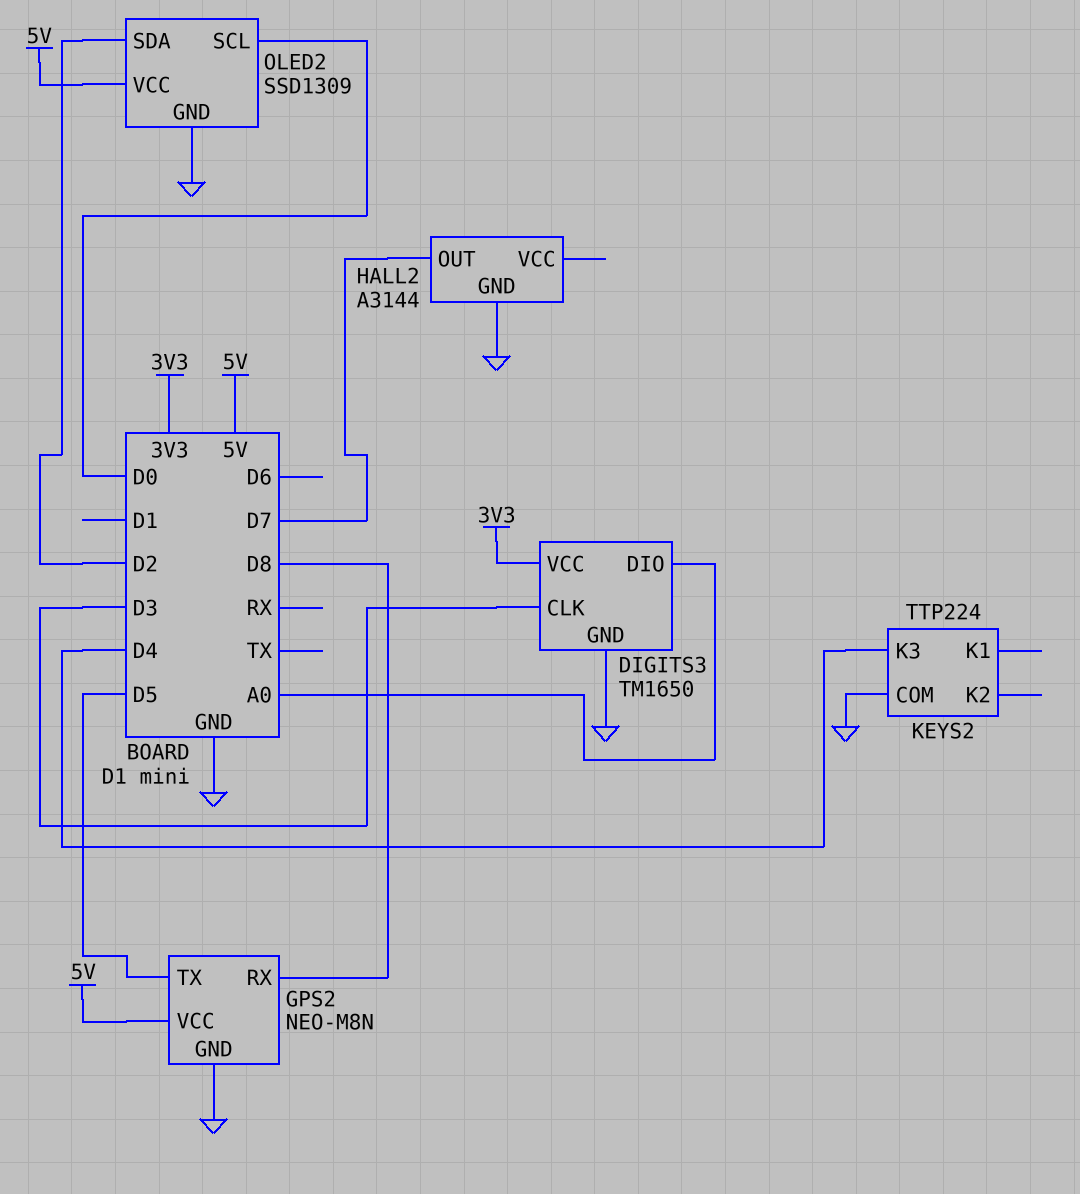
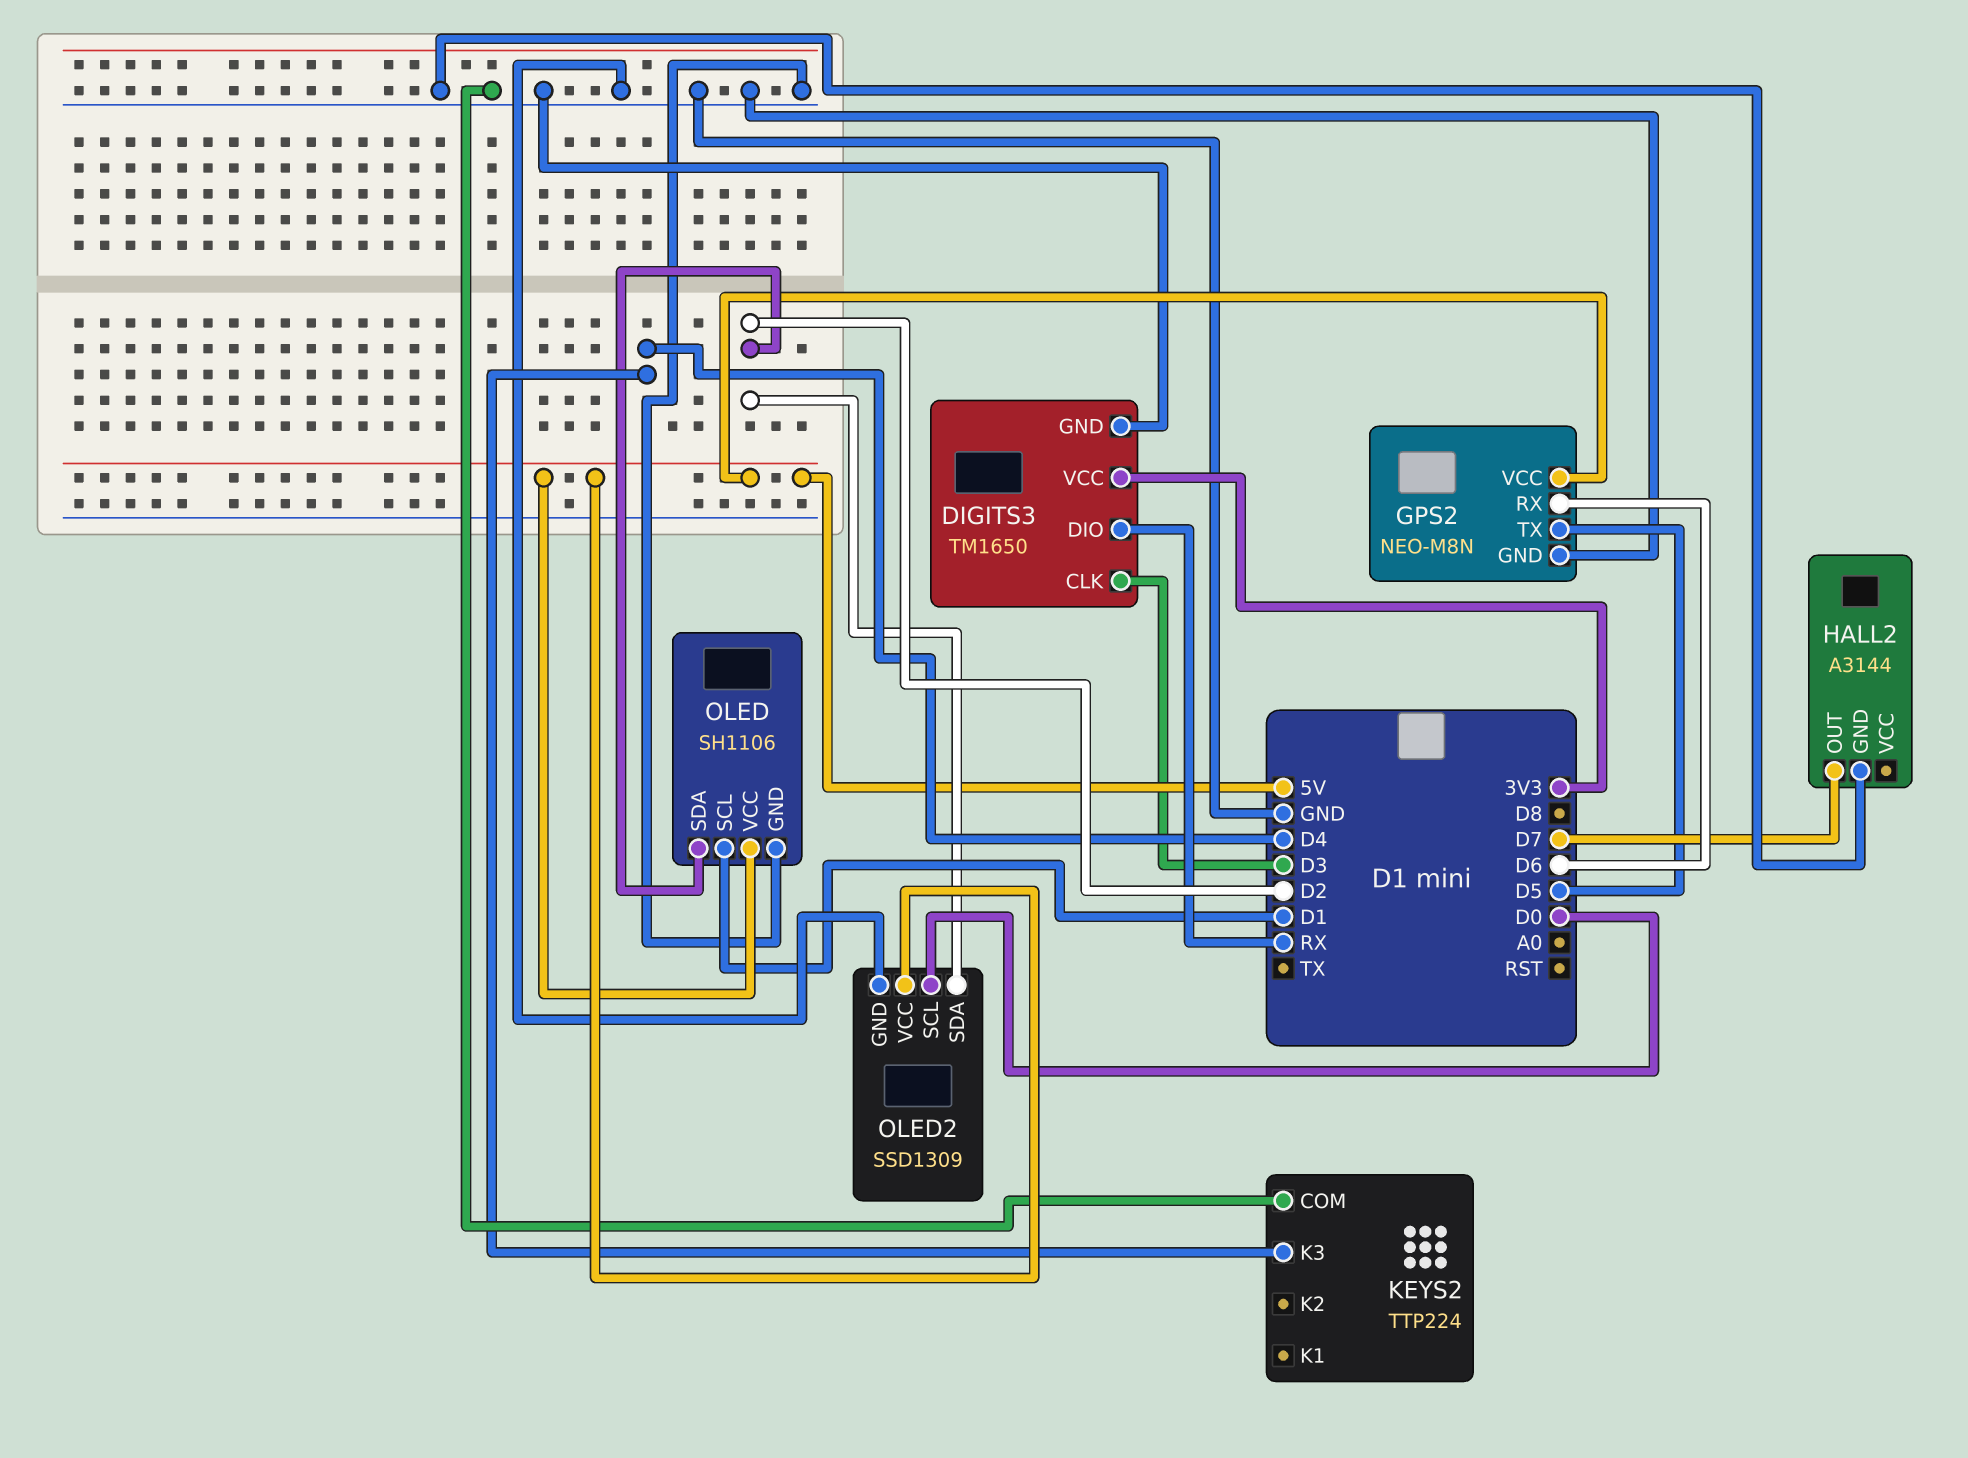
DIGITS3 pin DIO: A0 -> RX
GPS2 pin RX: D8 -> D6
OLED: none -> SH1106
OLED pin GND: none -> GND
OLED pin SCL: none -> D1
OLED pin SDA: none -> D2
OLED pin VCC: none -> 5V

